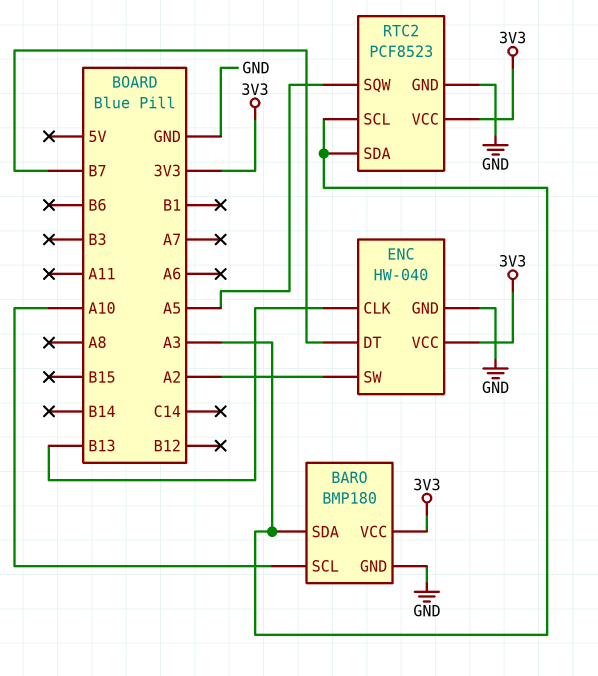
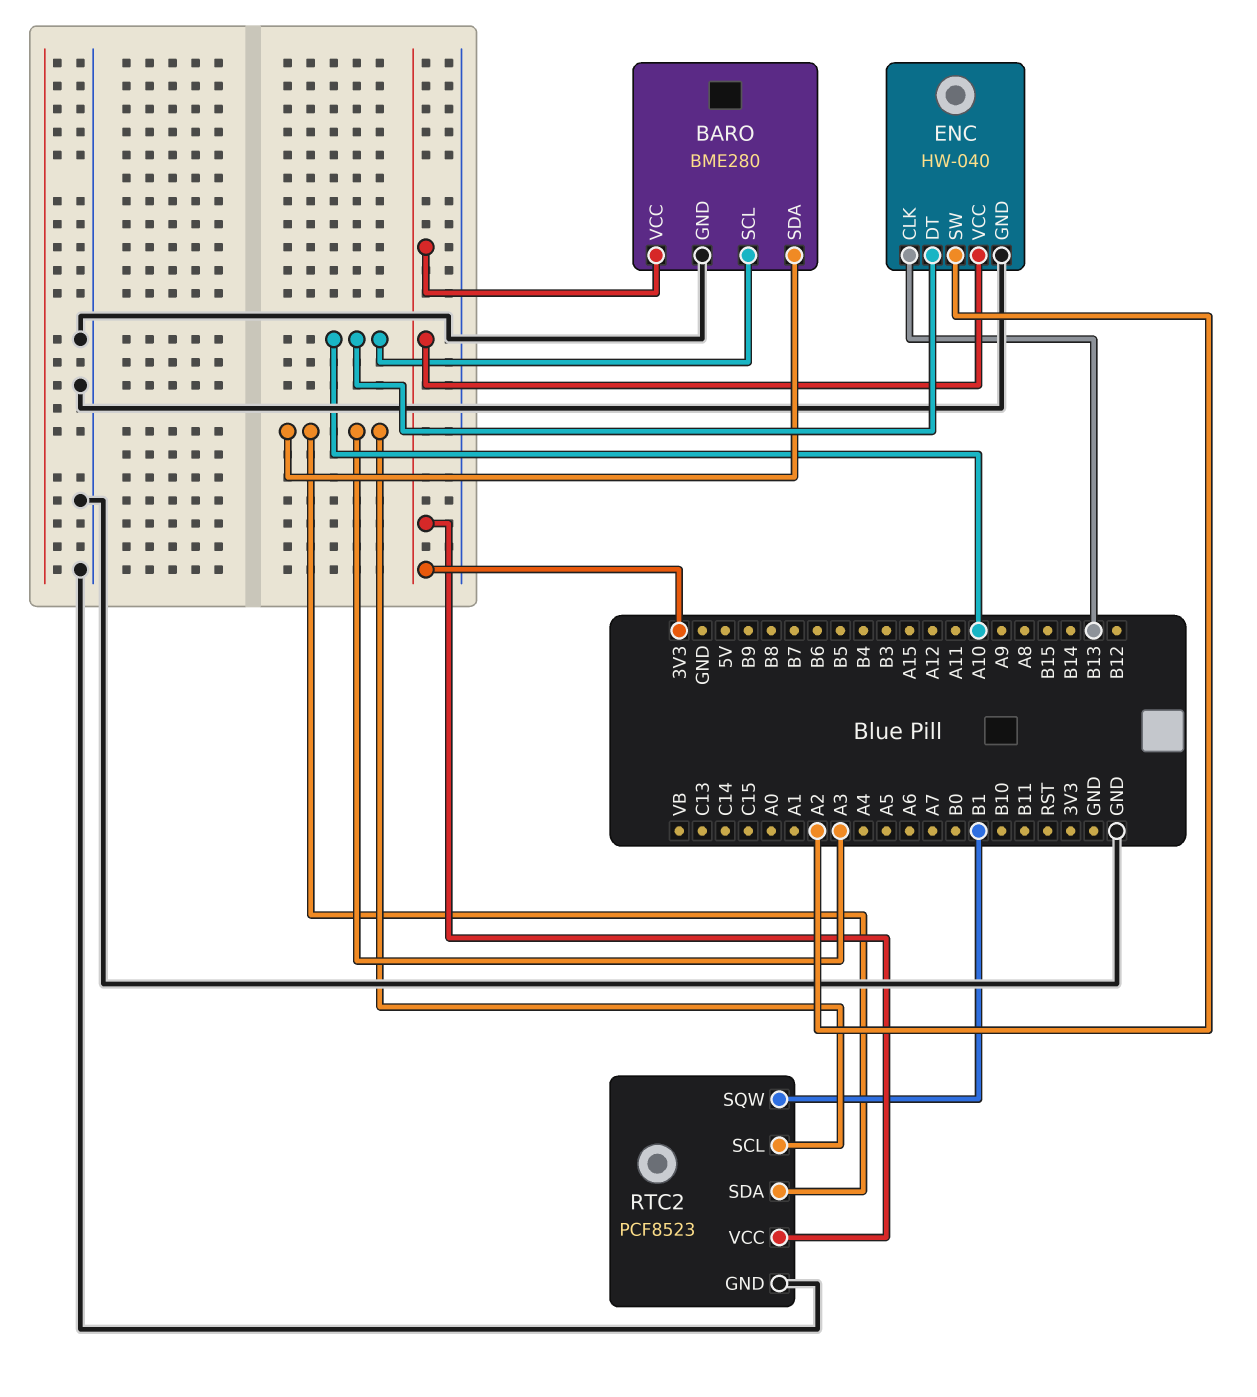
BARO: BMP180 -> BME280
ENC pin DT: B7 -> A10
RTC2 pin SQW: A5 -> B1

